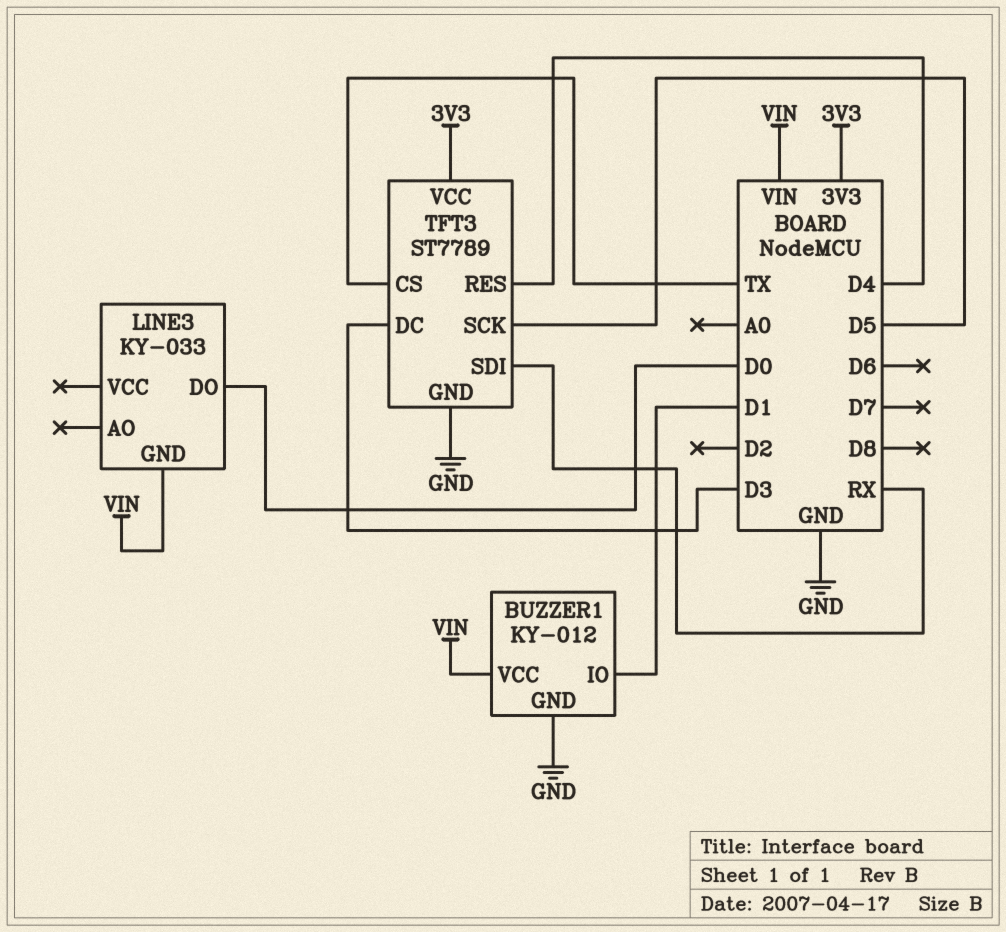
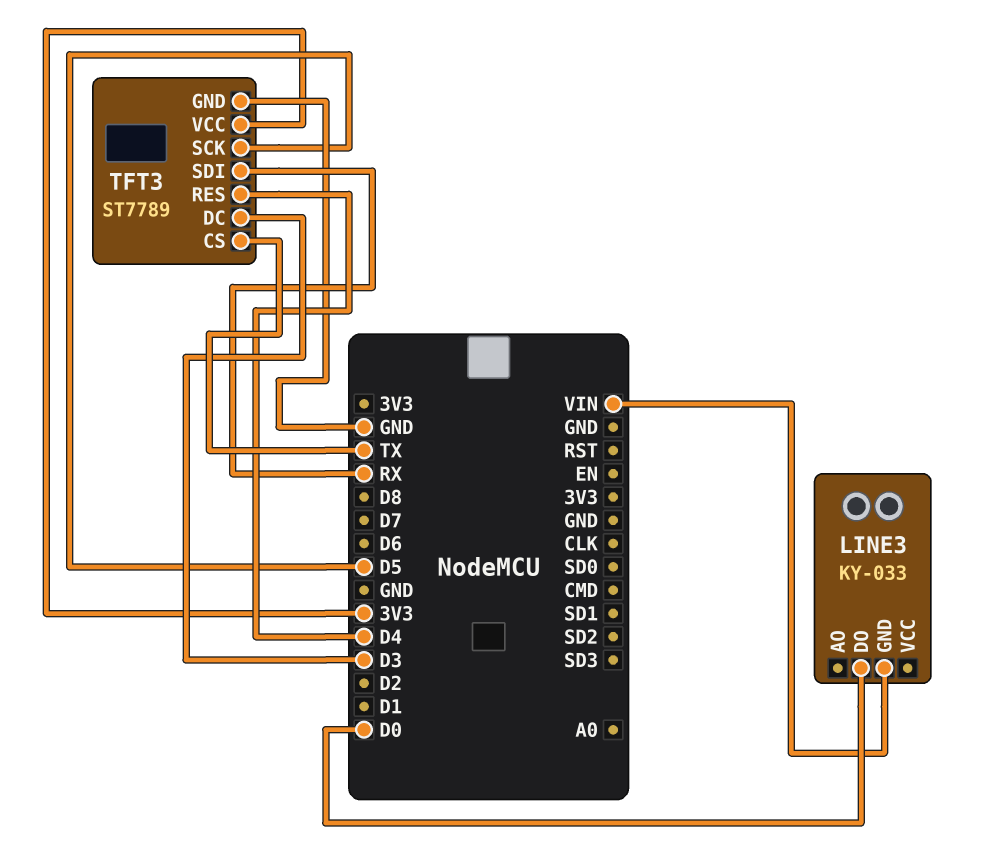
BUZZER1: KY-012 -> none
BUZZER1 pin GND: GND -> none
BUZZER1 pin IO: D1 -> none
BUZZER1 pin VCC: VIN -> none

